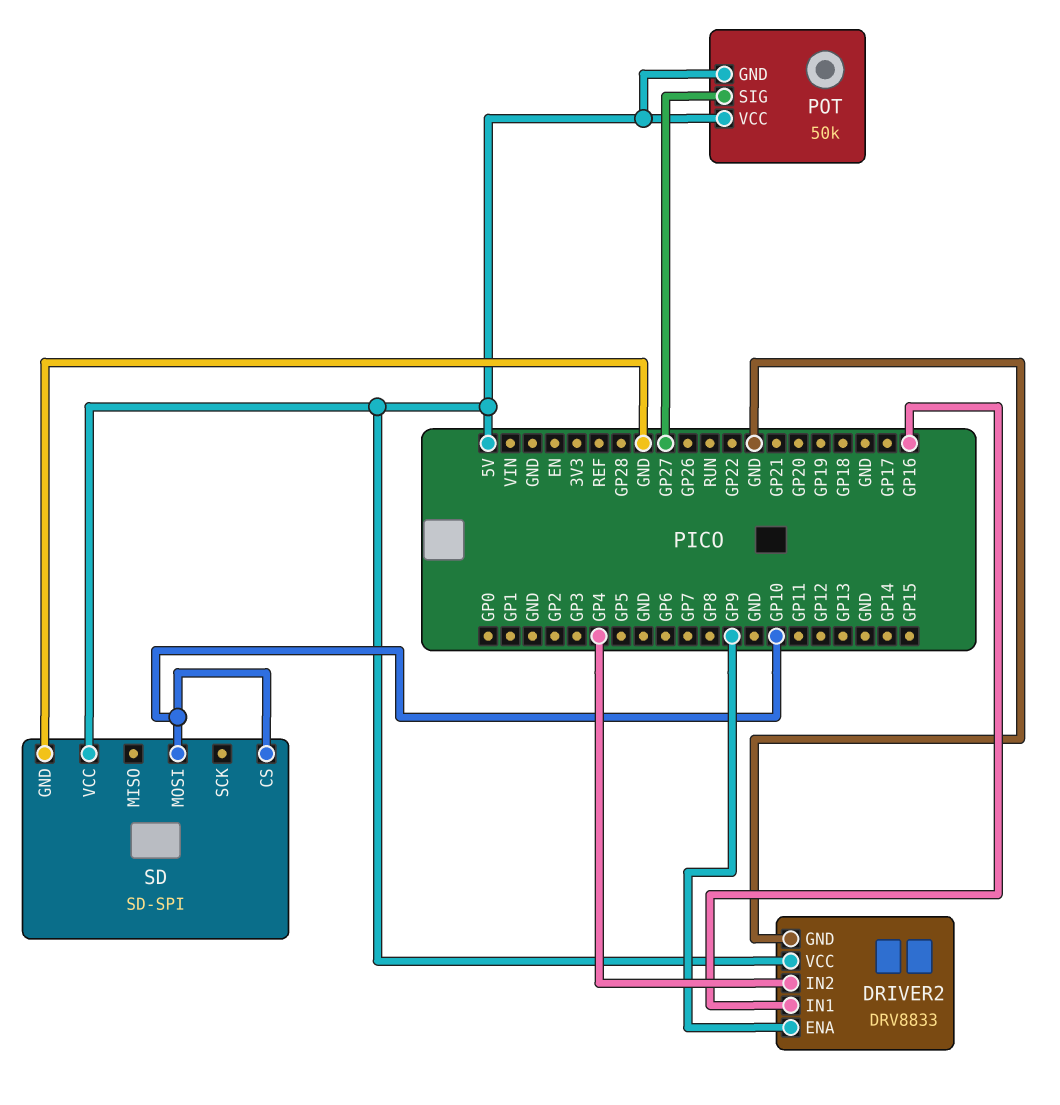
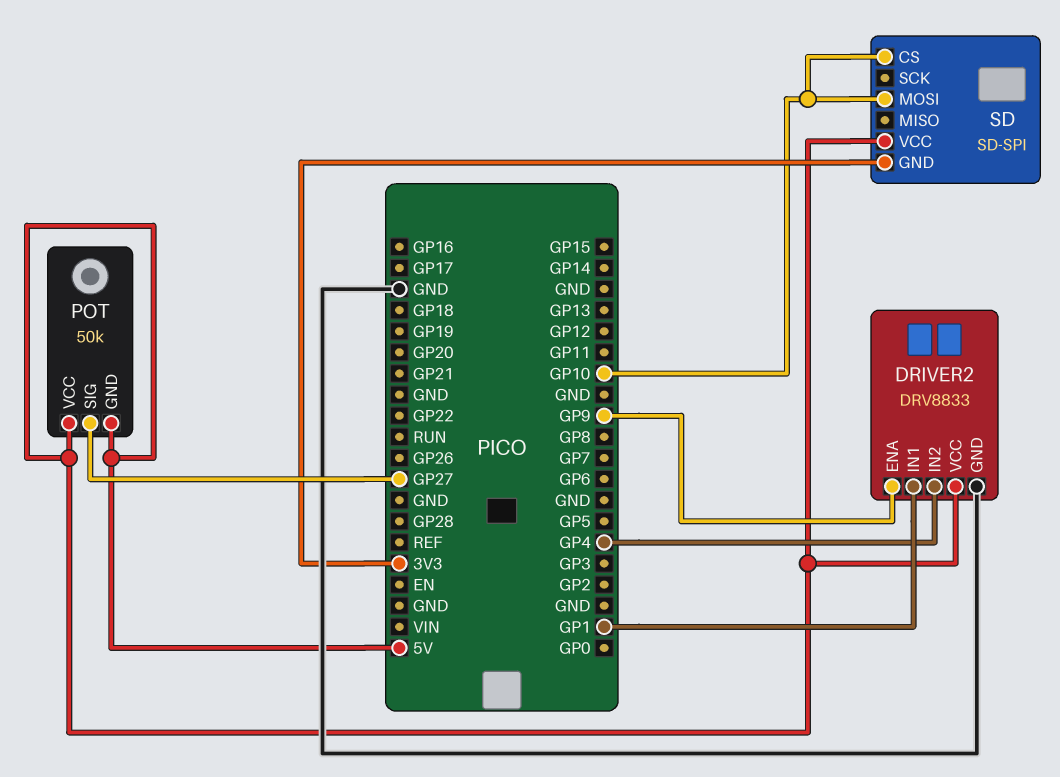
DRIVER2 pin IN1: GP16 -> GP1
SD pin GND: GND -> 3V3

